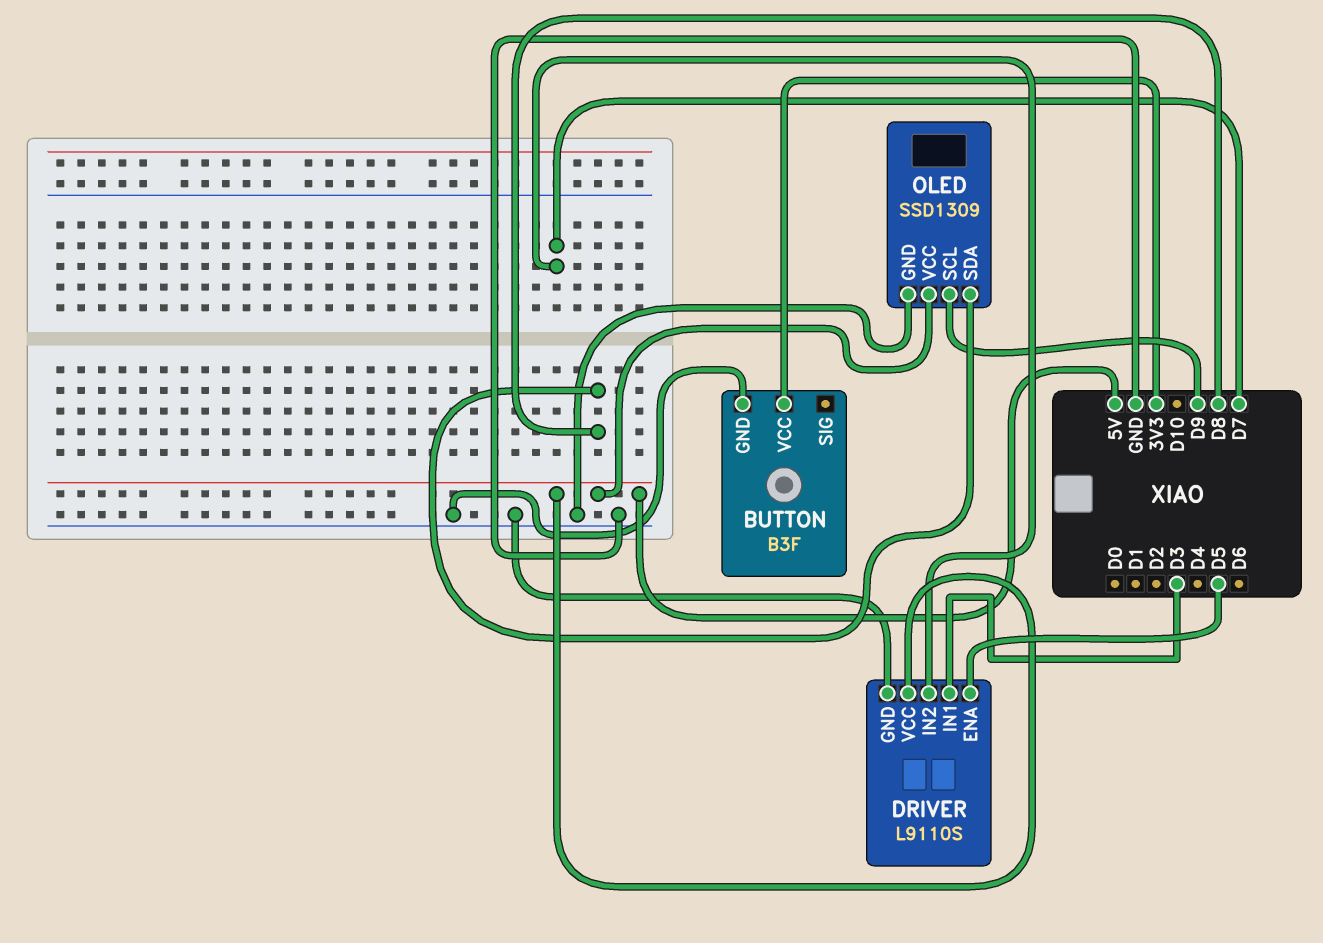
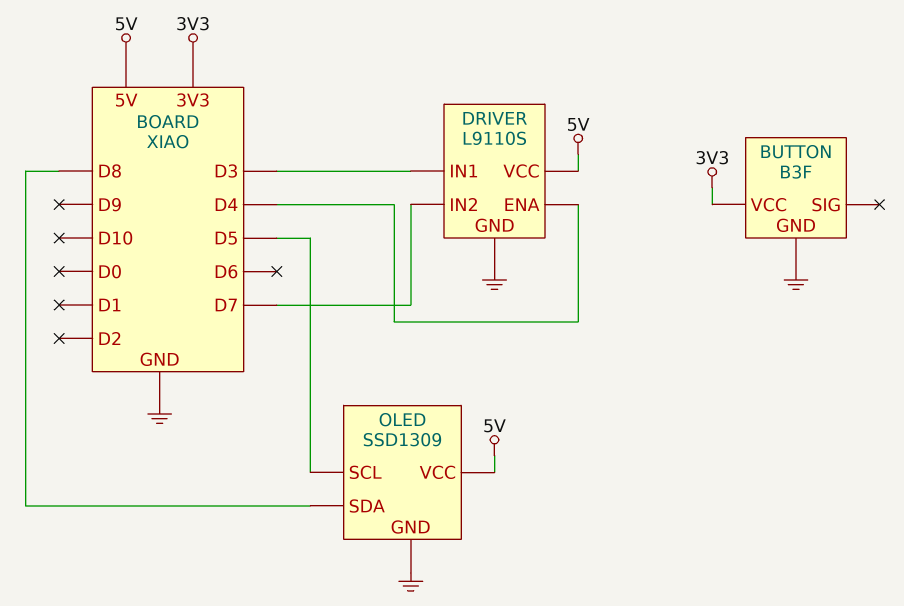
DRIVER pin ENA: D5 -> D4
OLED pin SCL: D9 -> D5

